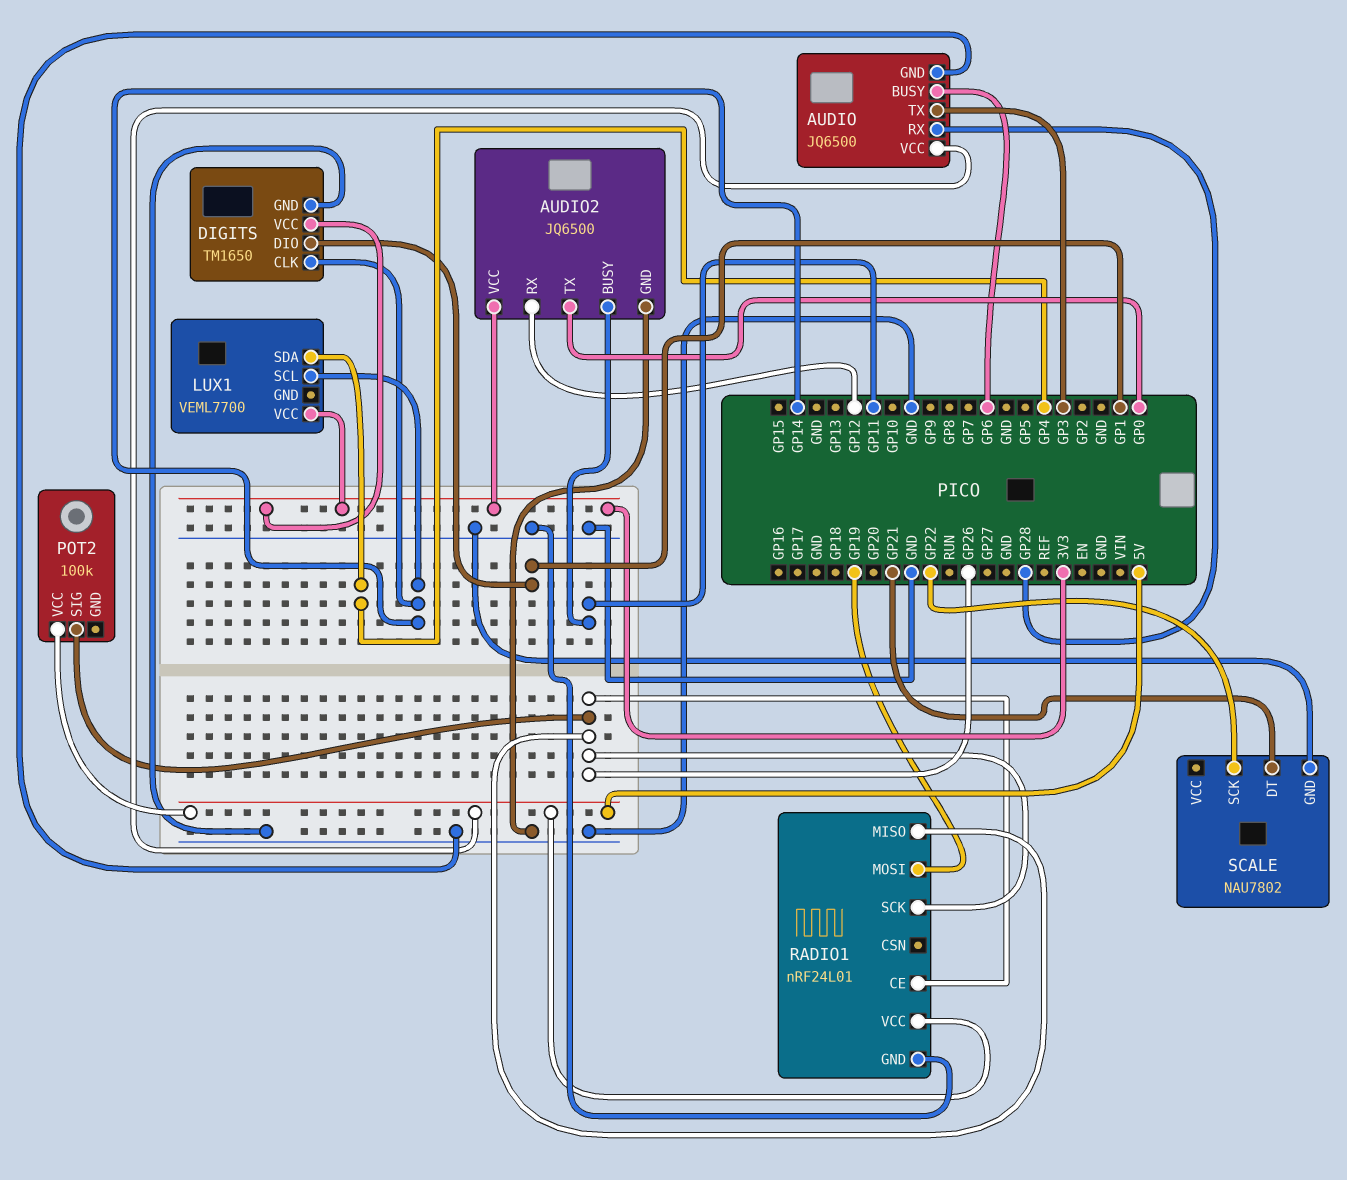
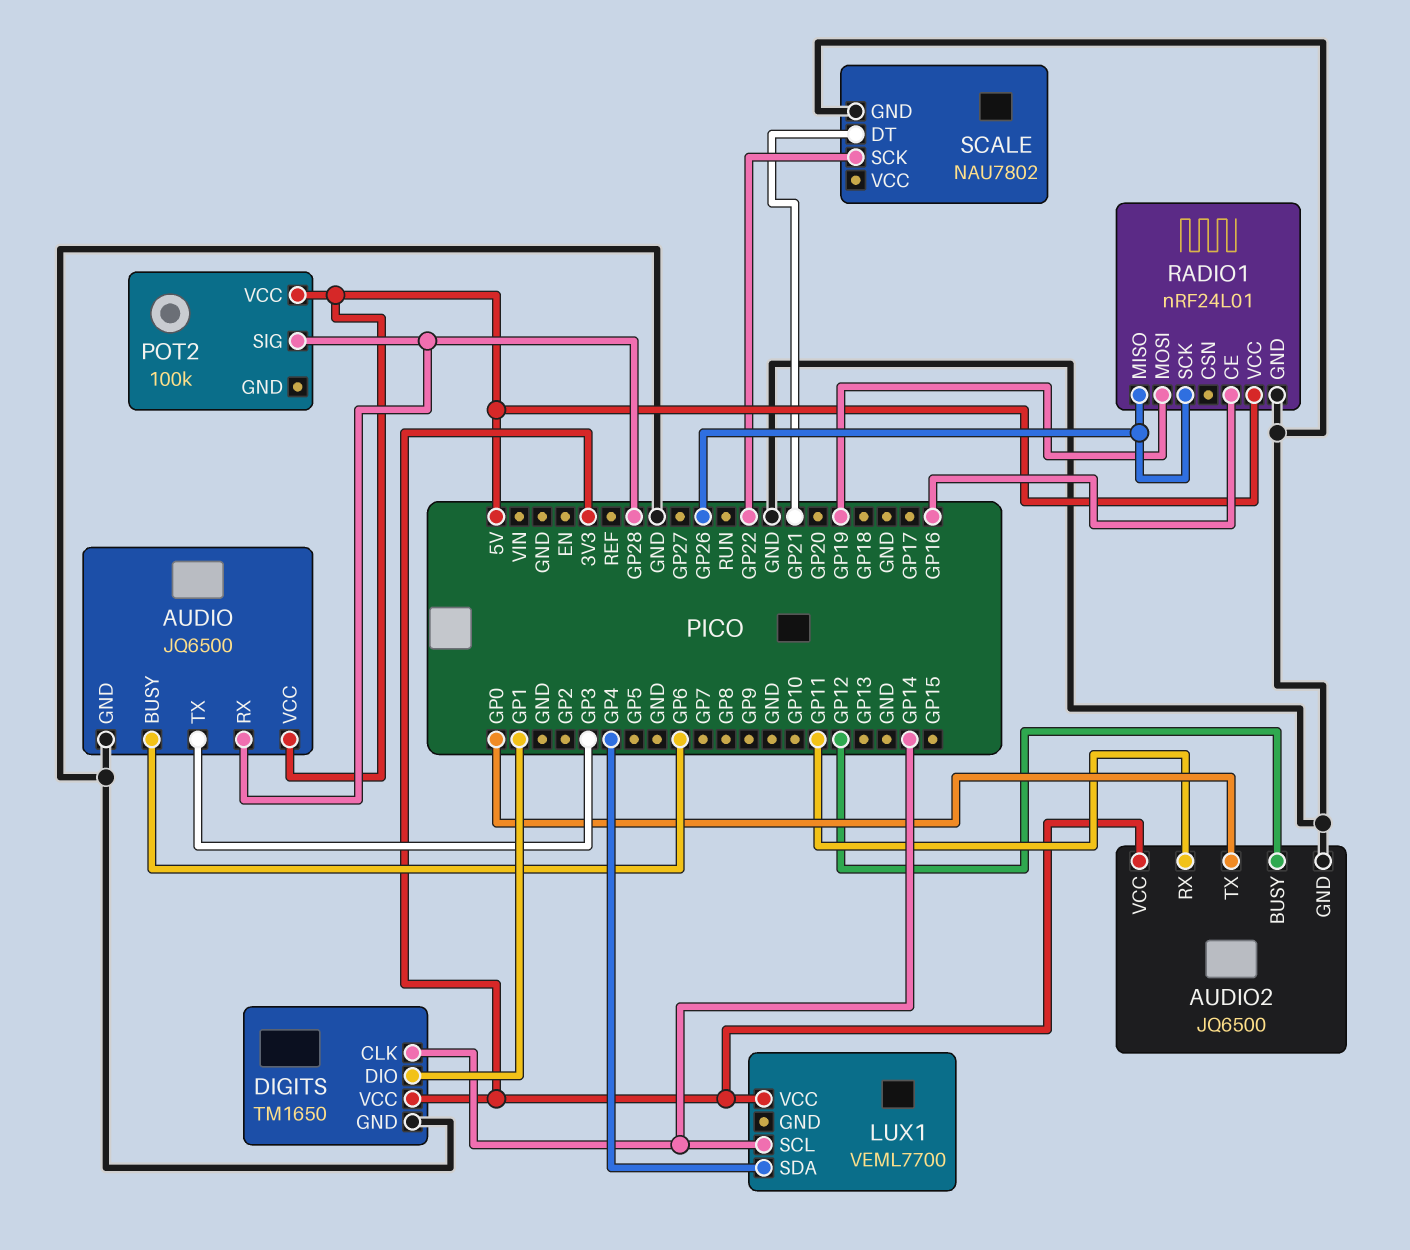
AUDIO2 pin BUSY: GP11 -> GP12
AUDIO2 pin RX: GP12 -> GP11
POT2 pin SIG: GP26 -> GP28
RADIO1 pin CE: GP26 -> GP16

